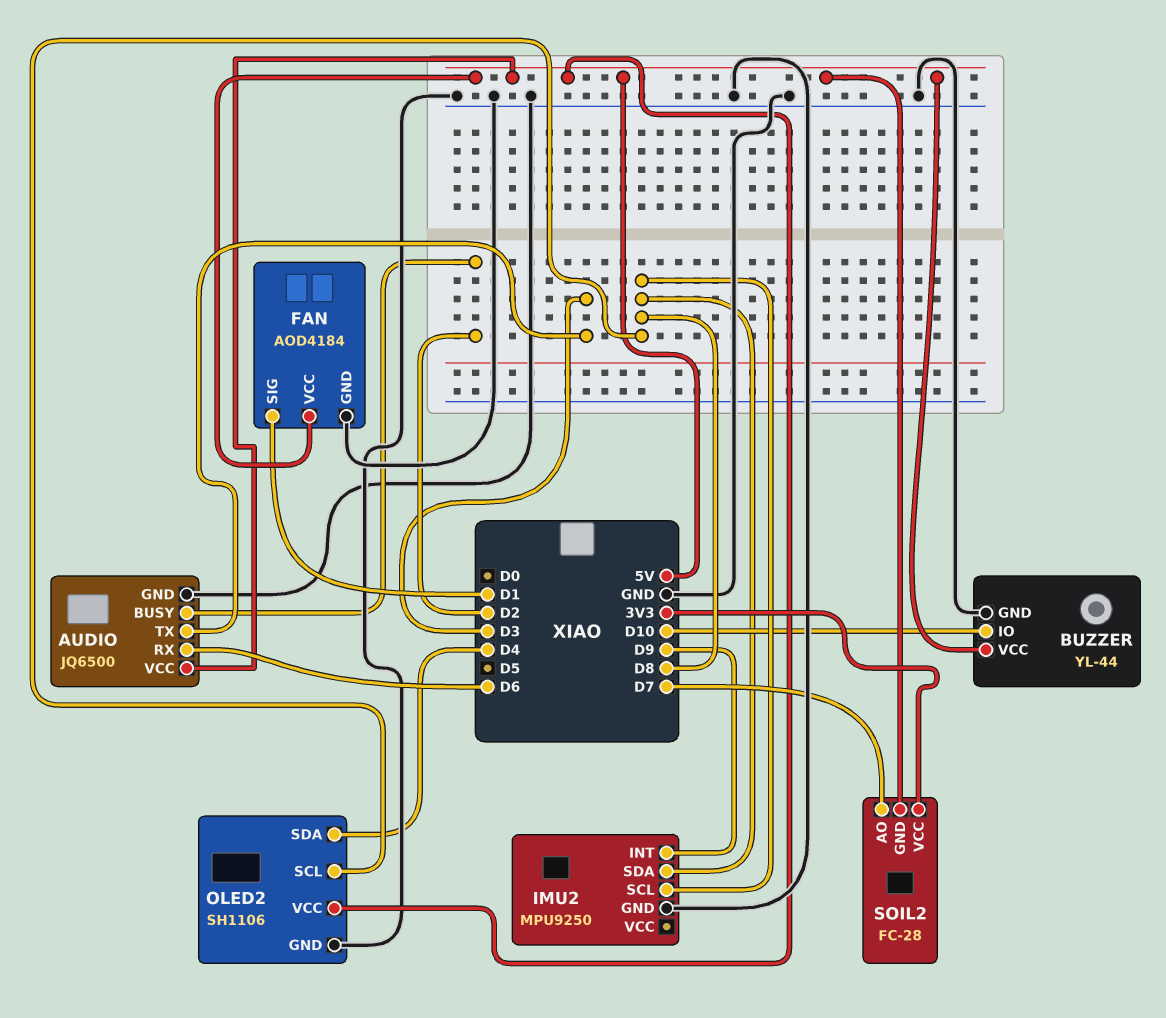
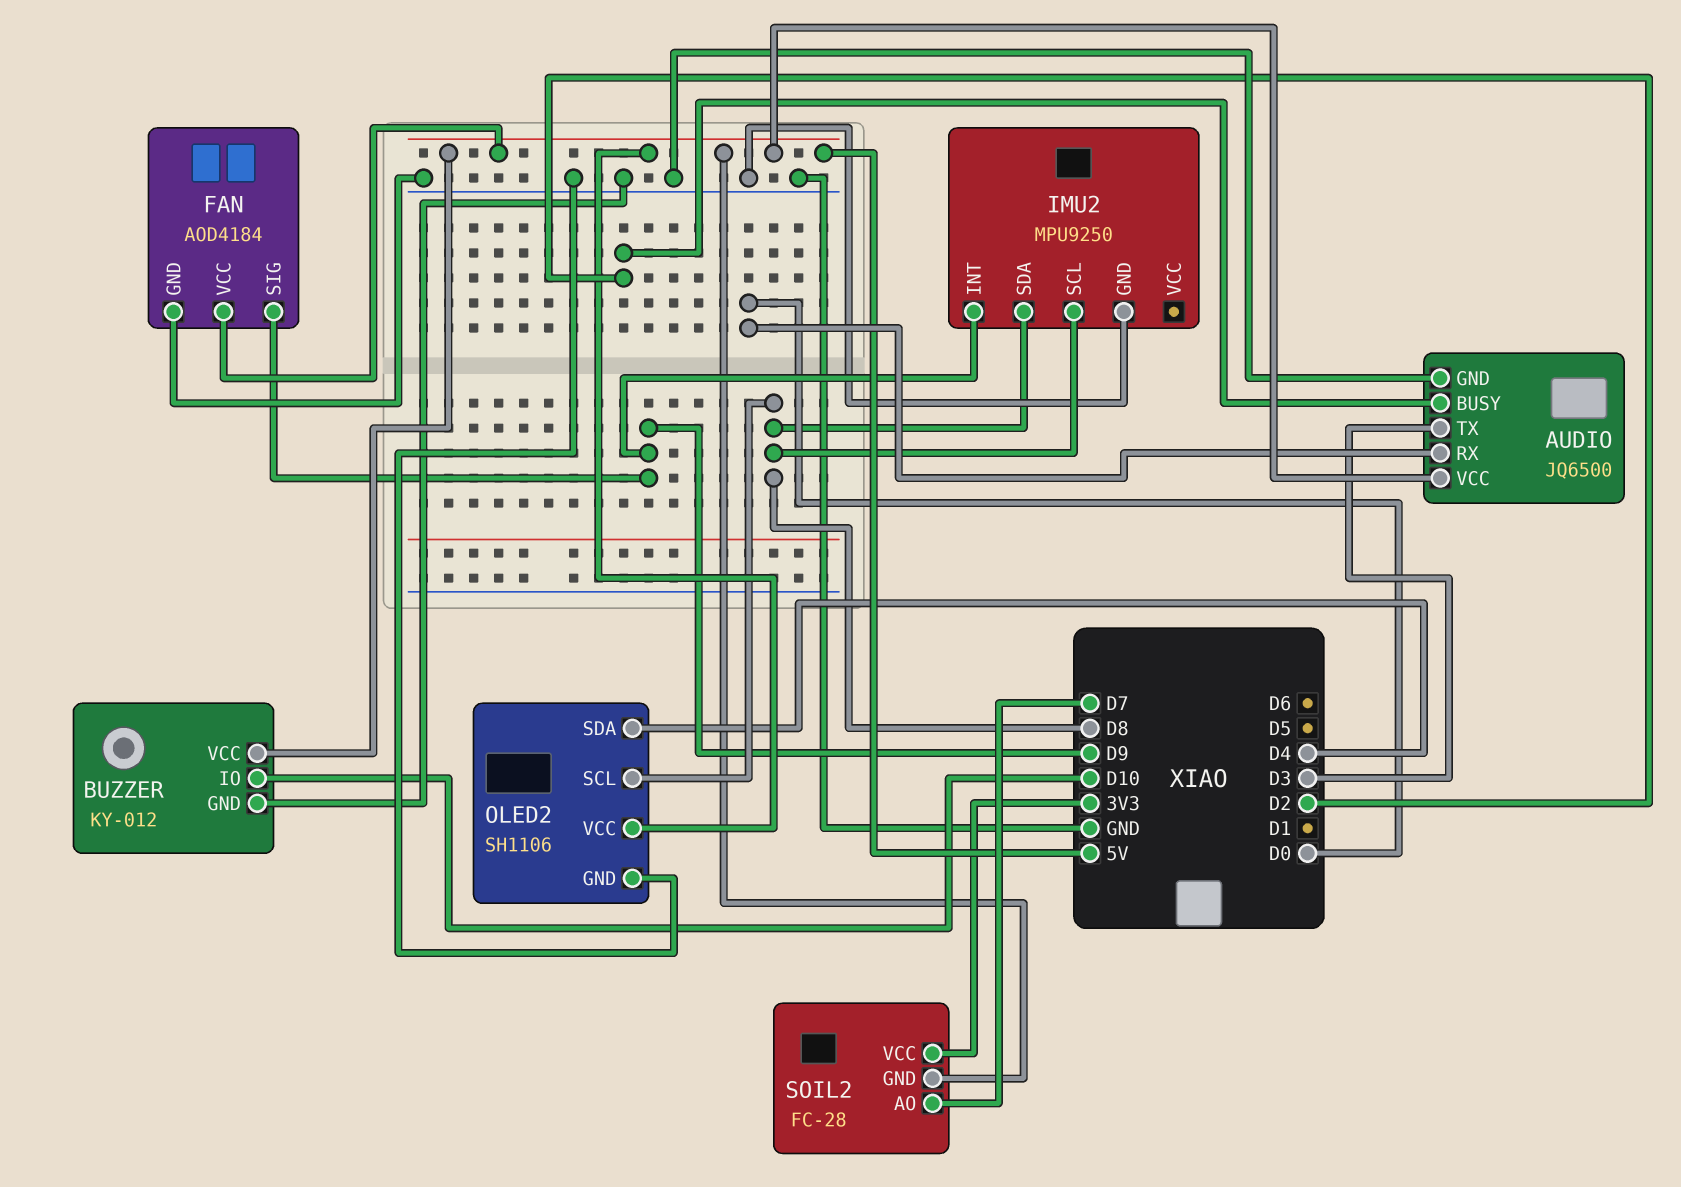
AUDIO pin RX: D6 -> D0
BUZZER: YL-44 -> KY-012
FAN pin SIG: D1 -> D9

